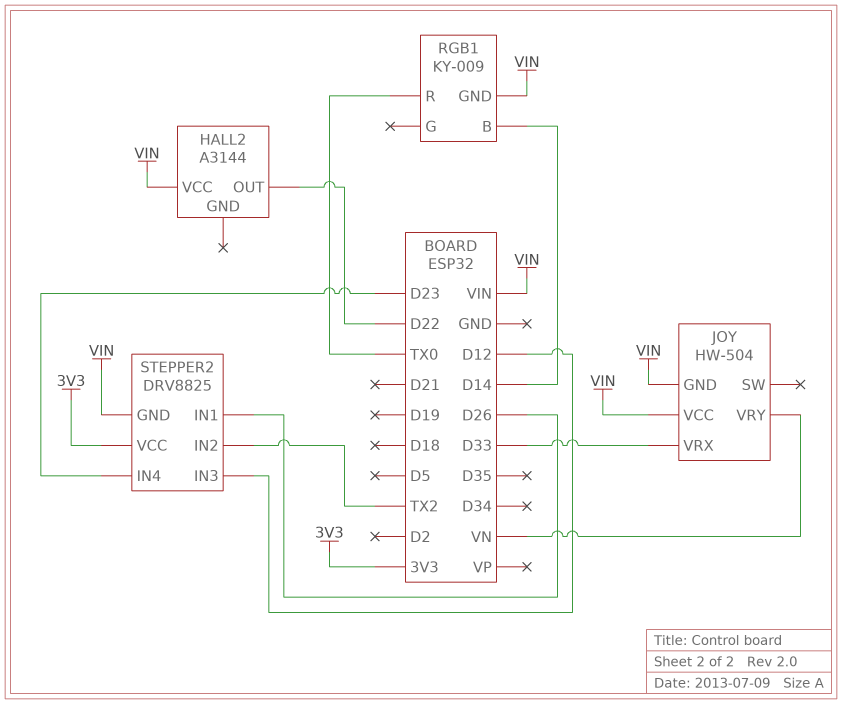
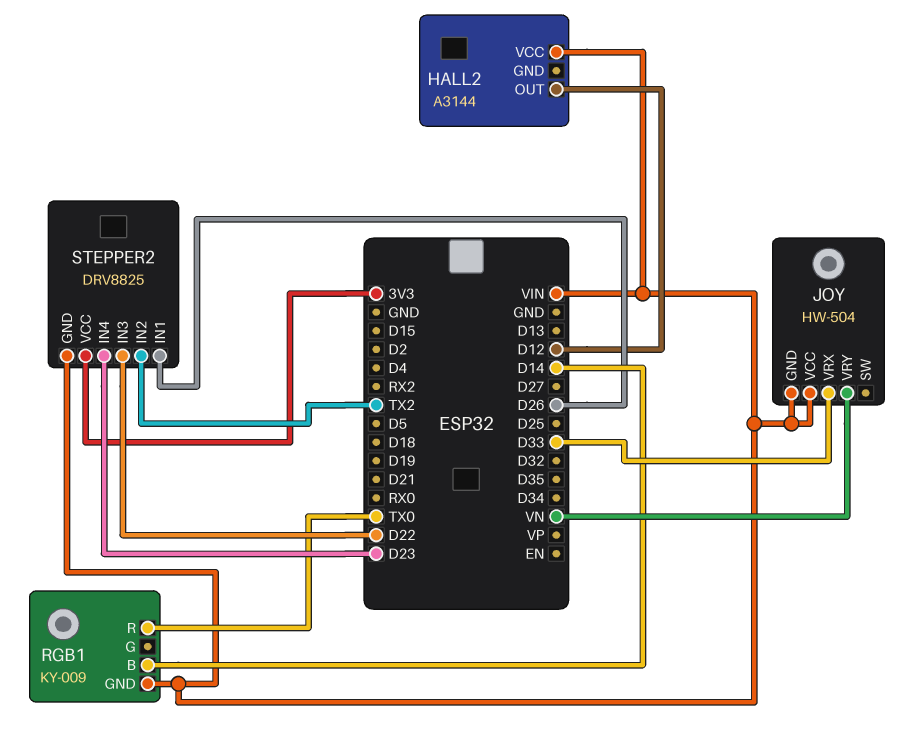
HALL2 pin OUT: D22 -> D12
STEPPER2 pin IN3: D12 -> D22

